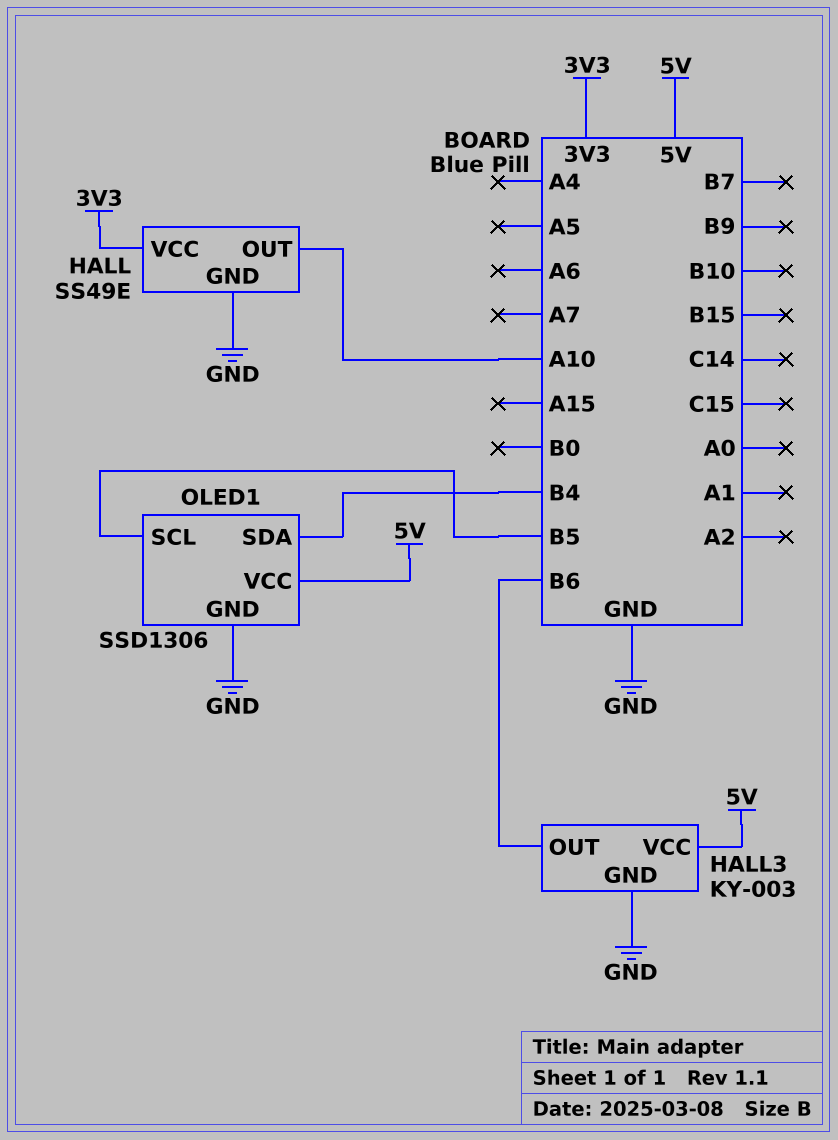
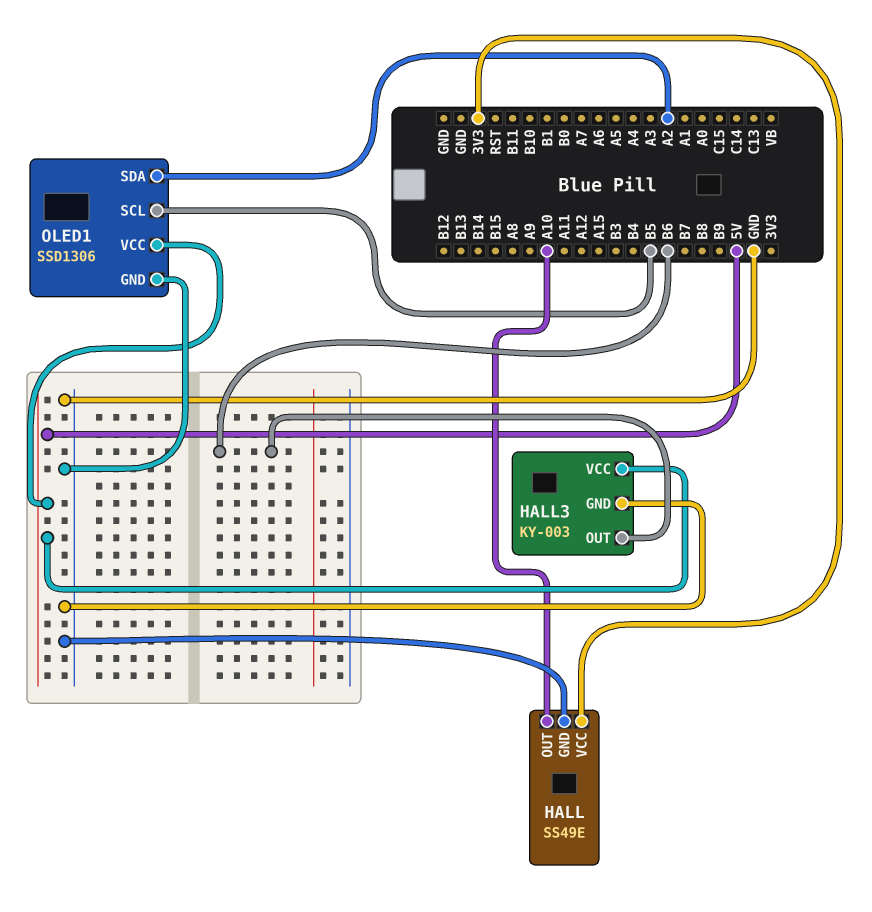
OLED1 pin SDA: B4 -> A2

